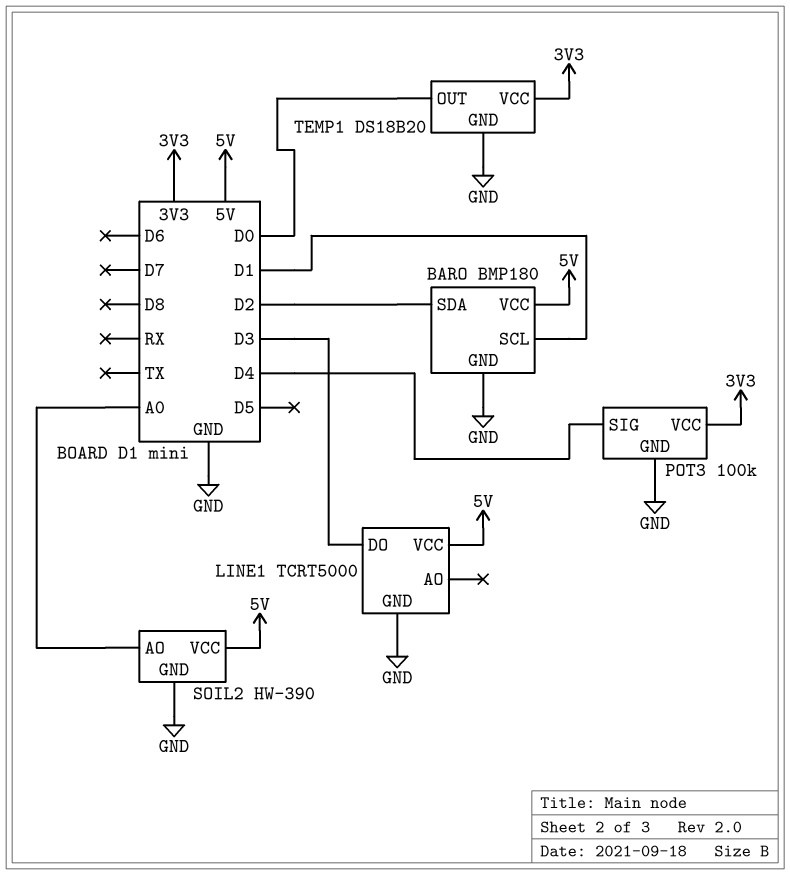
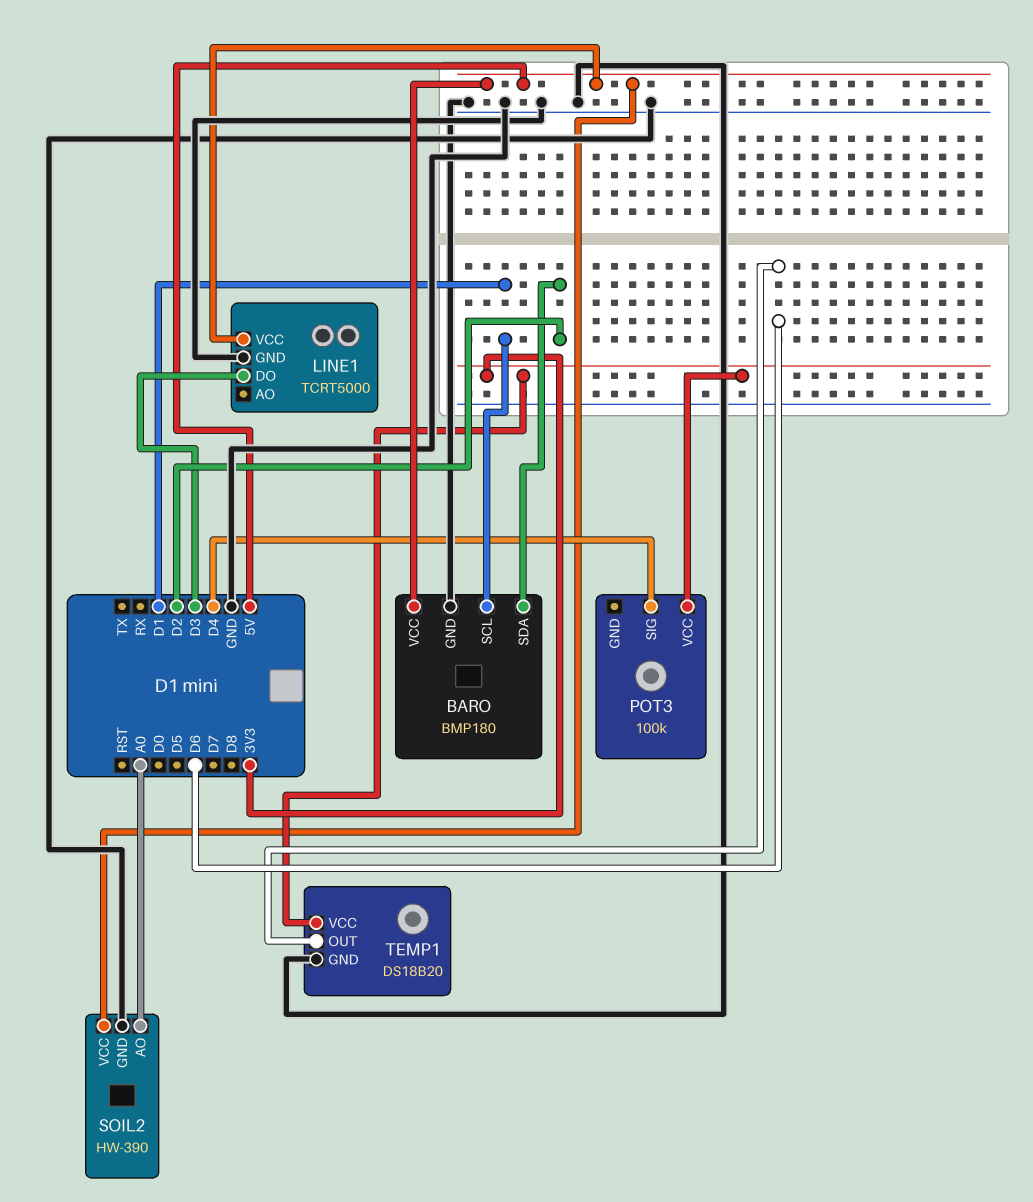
POT3 pin GND: GND -> none
TEMP1 pin OUT: D0 -> D6

